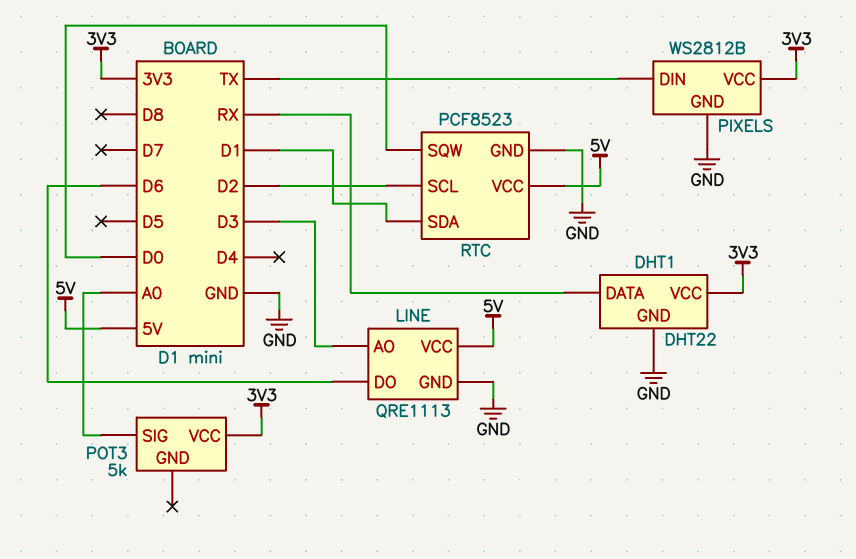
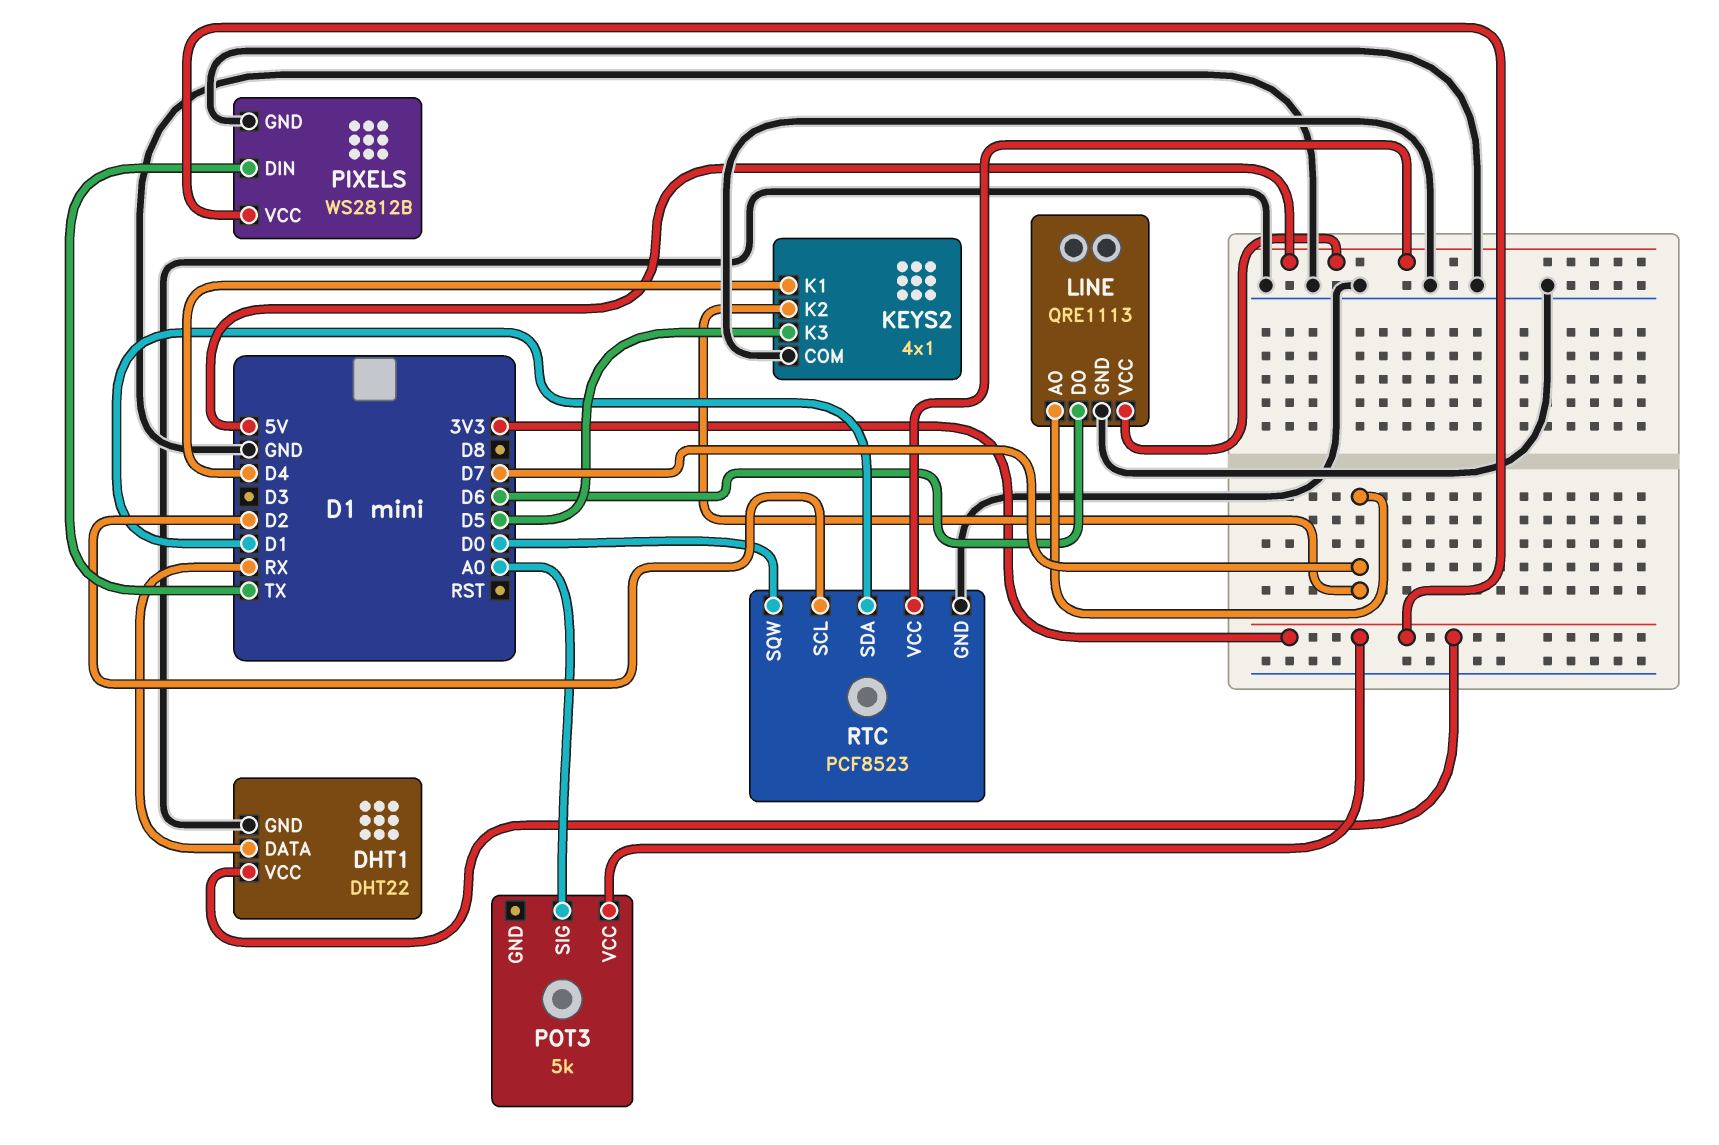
KEYS2: none -> 4x1
KEYS2 pin COM: none -> GND
KEYS2 pin K1: none -> D4
KEYS2 pin K2: none -> D7
KEYS2 pin K3: none -> D5
LINE pin AO: D3 -> D7

